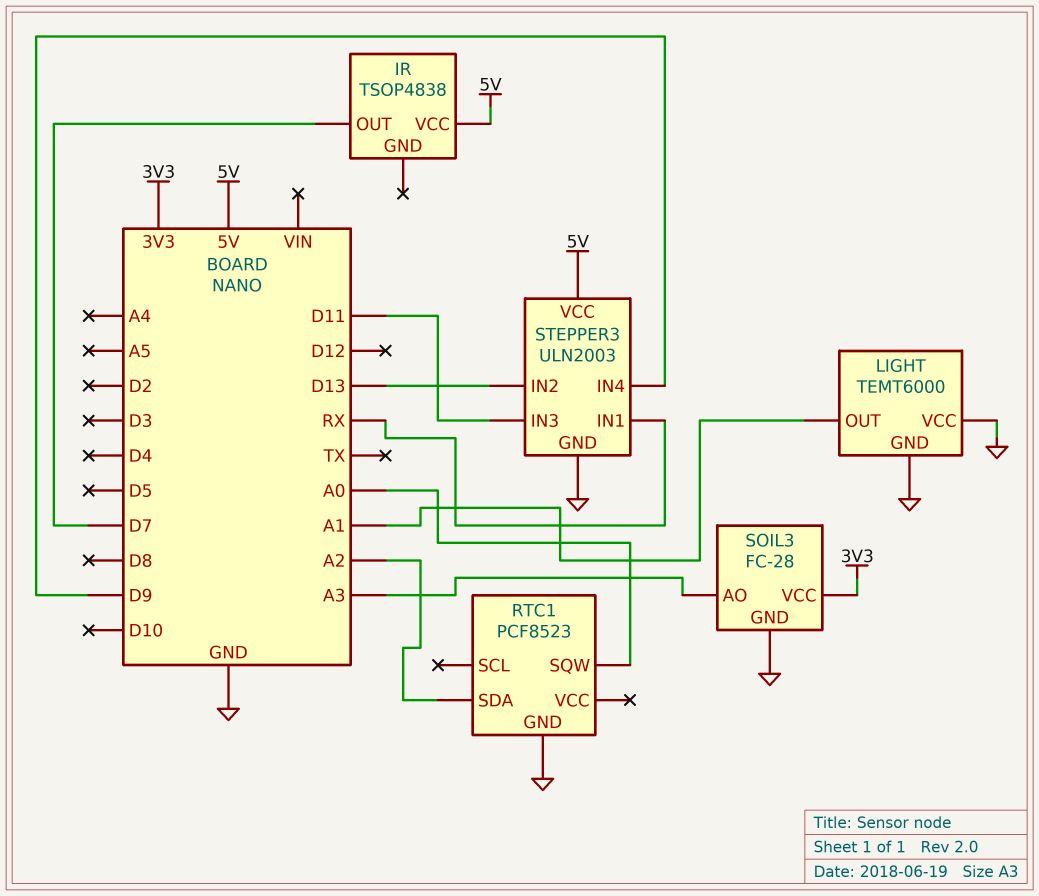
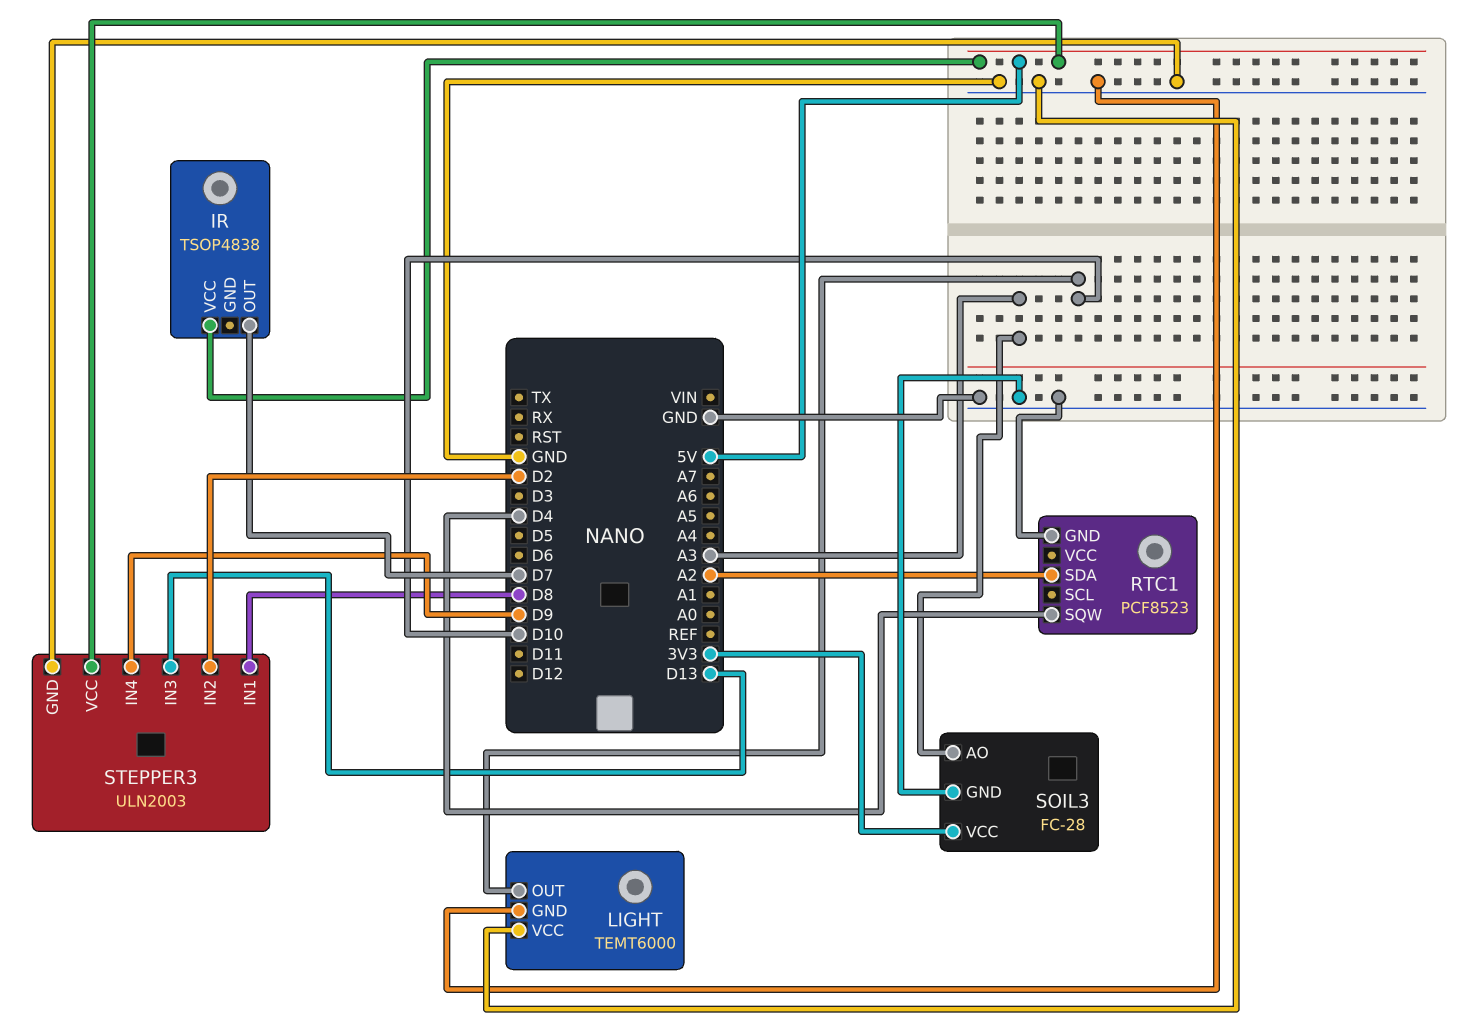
LIGHT pin OUT: A1 -> D10
RTC1 pin SQW: A0 -> D4
STEPPER3 pin IN1: RX -> D8
STEPPER3 pin IN2: D13 -> D2
STEPPER3 pin IN3: D11 -> D13

